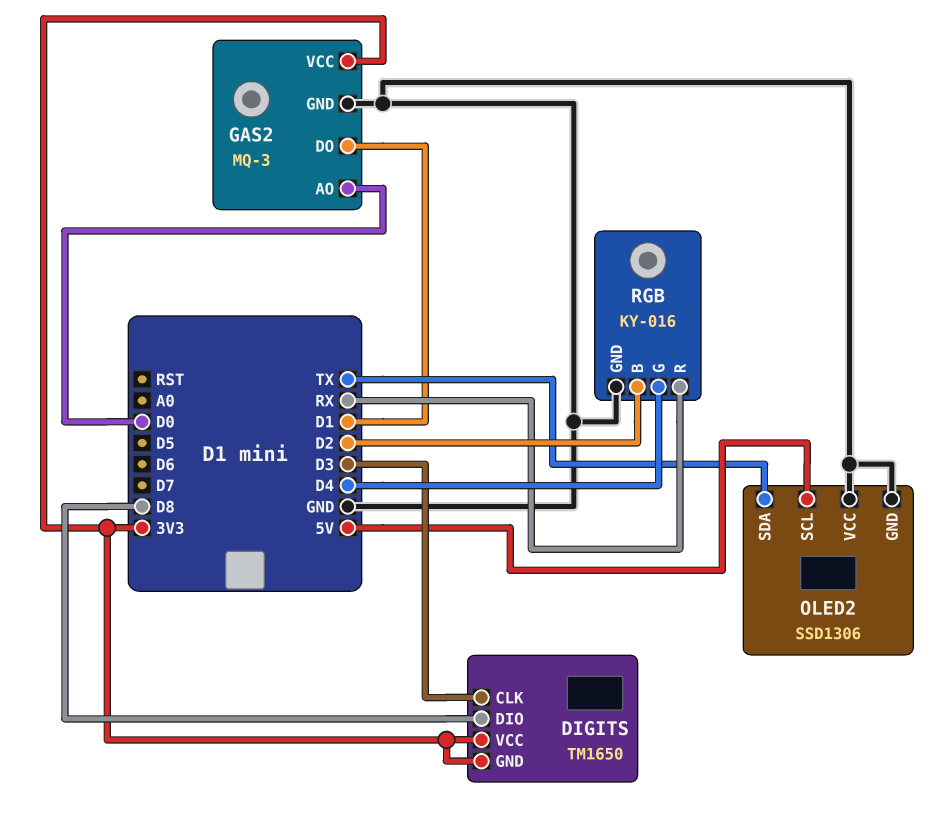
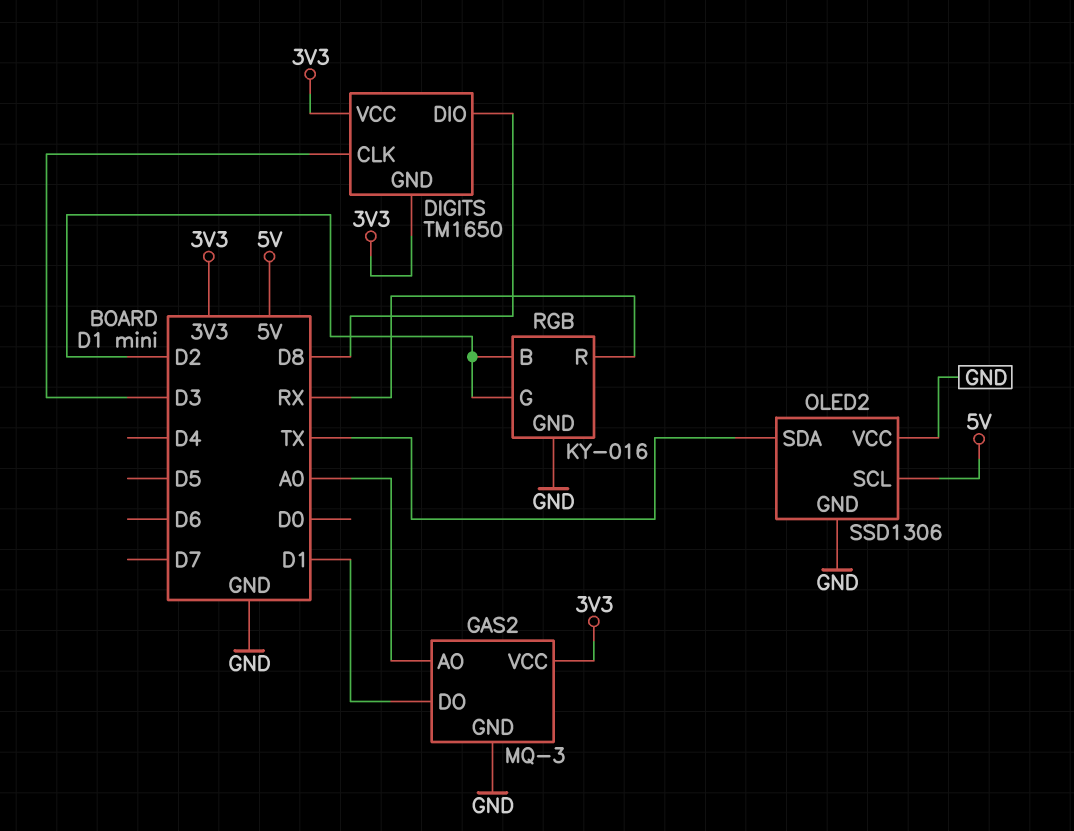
GAS2 pin AO: D0 -> A0
RGB pin G: D4 -> D2

